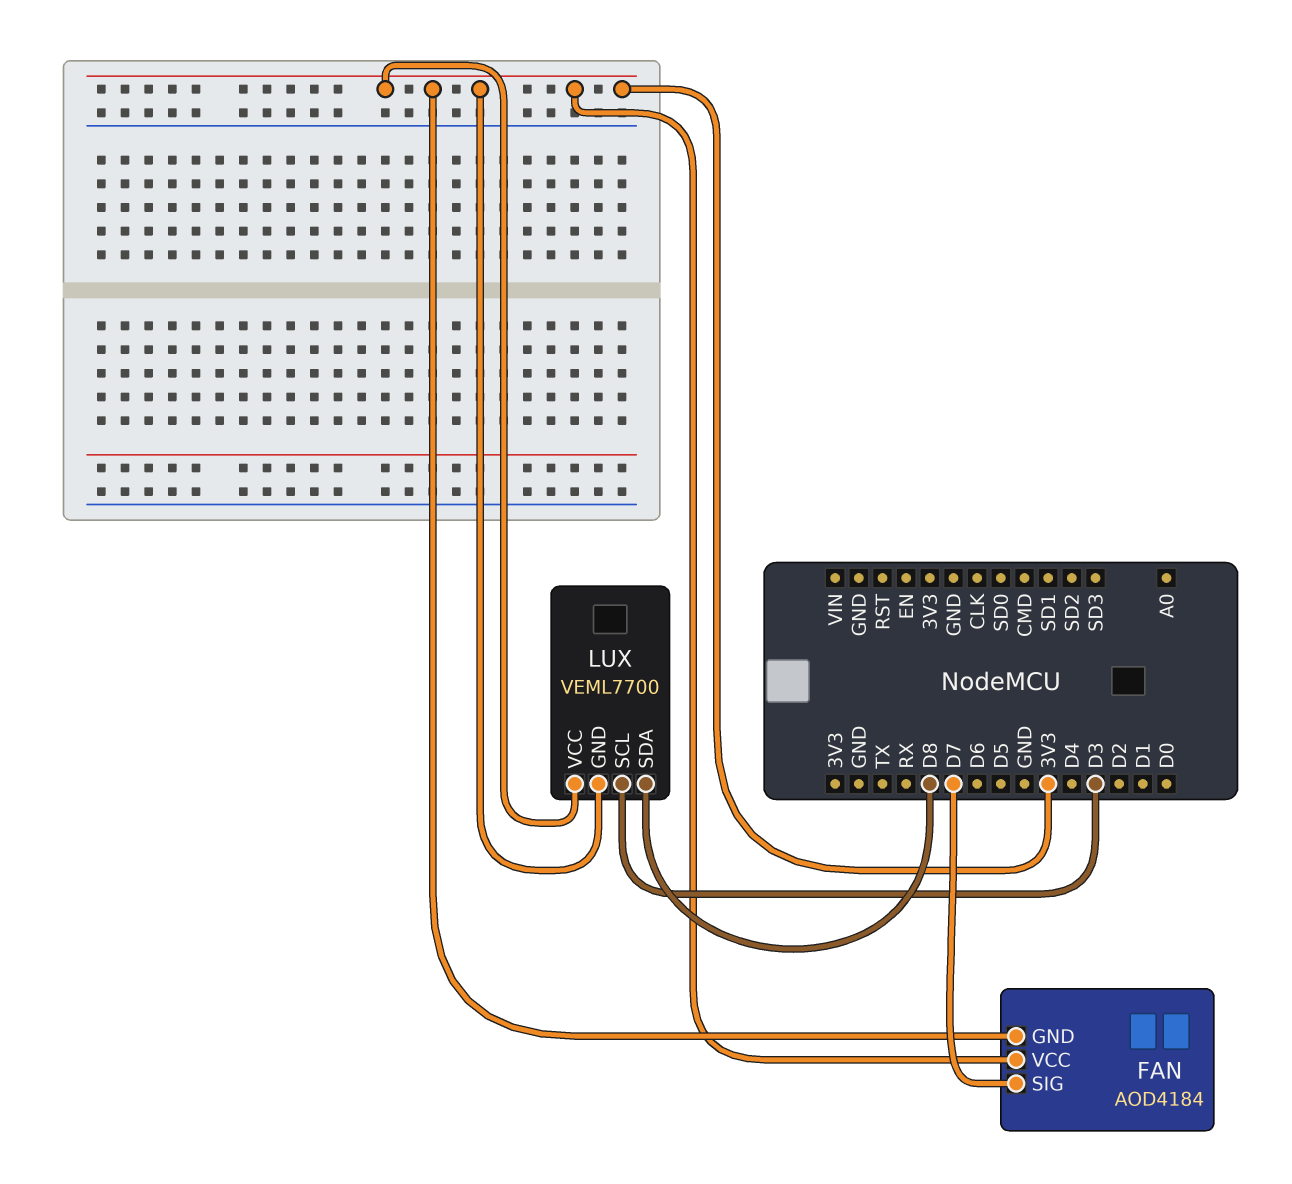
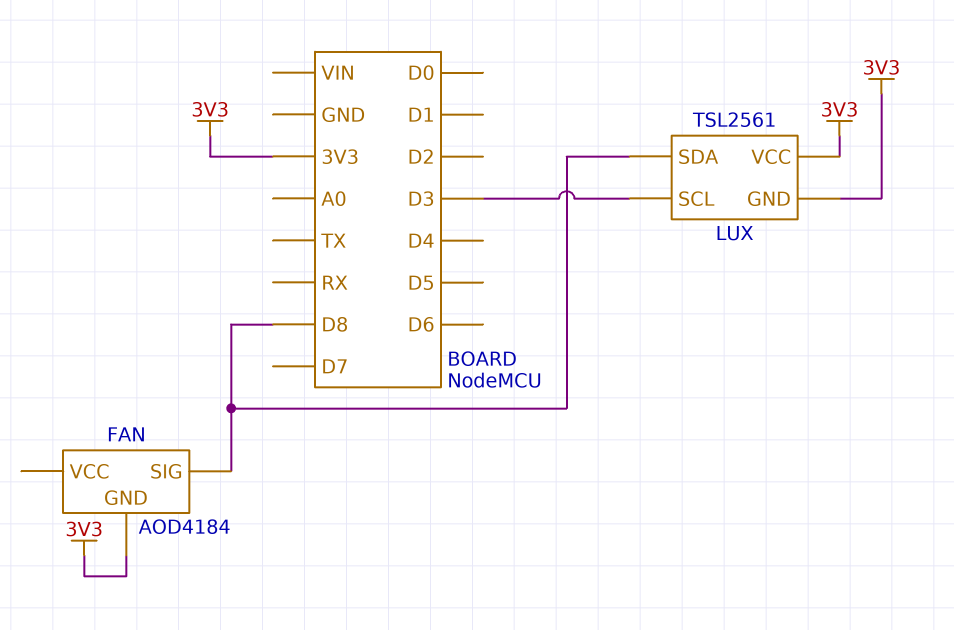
FAN pin SIG: D7 -> D8
FAN pin VCC: 3V3 -> none
LUX: VEML7700 -> TSL2561

